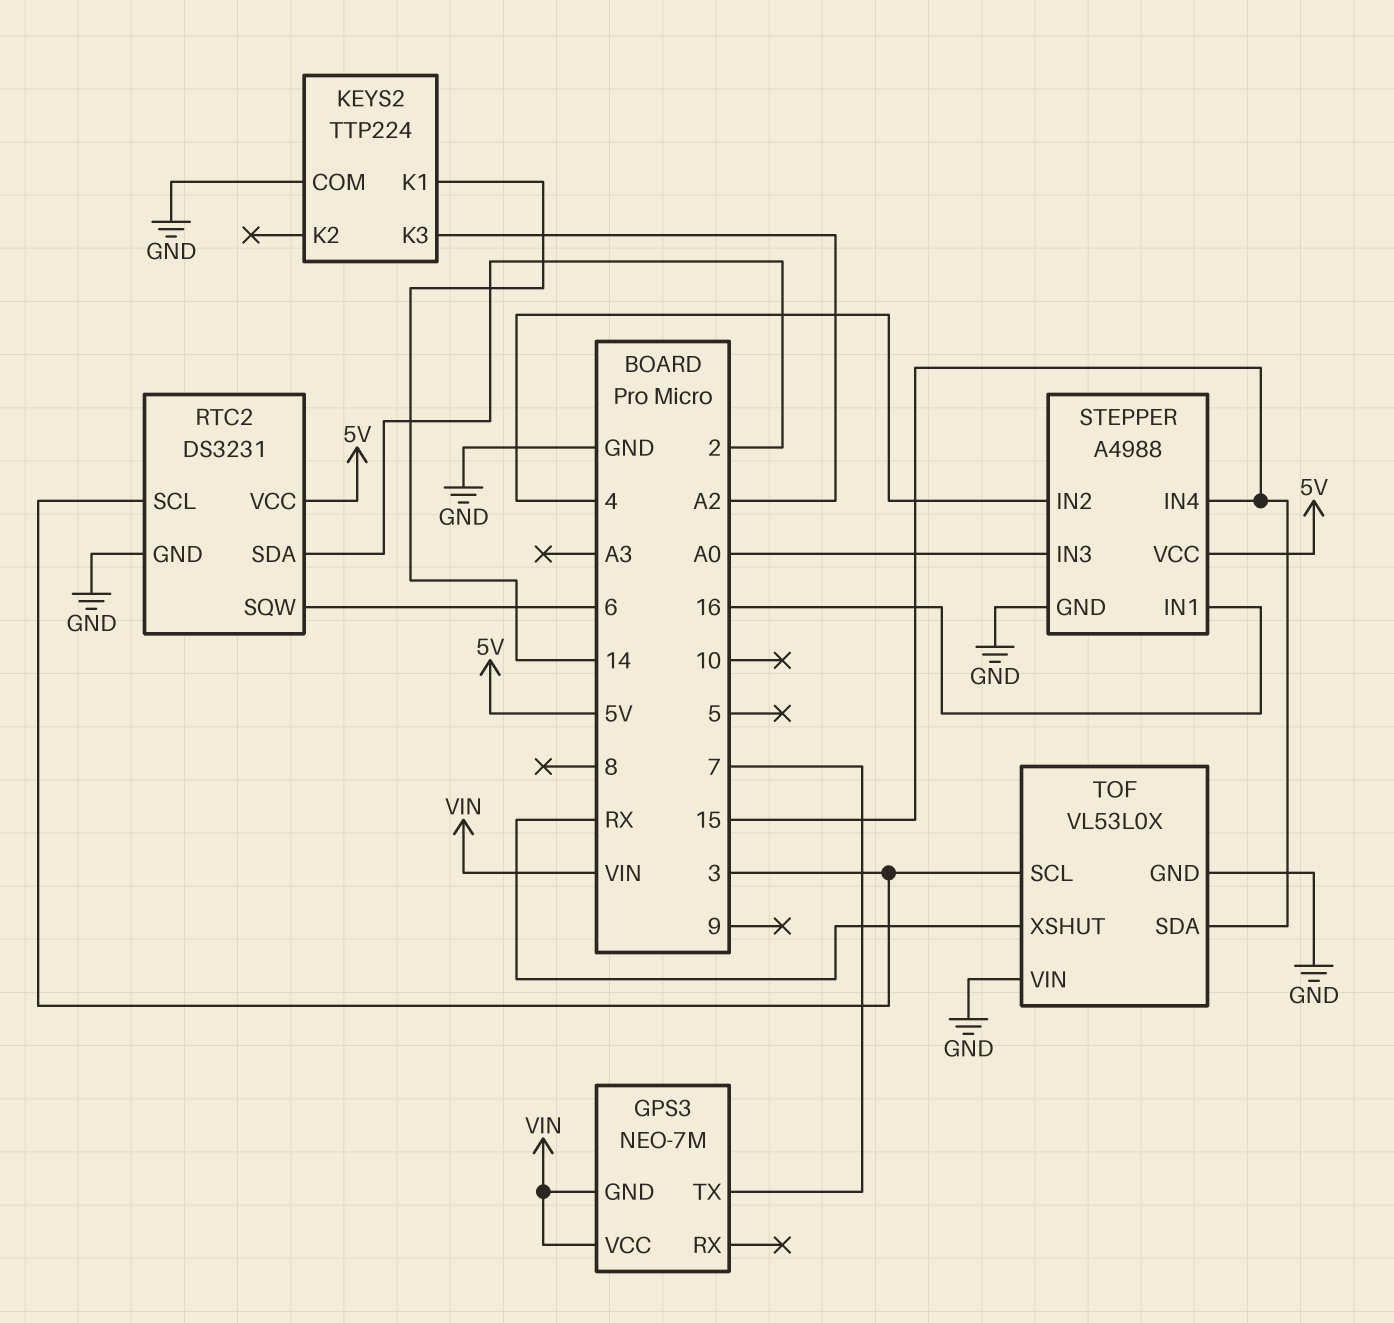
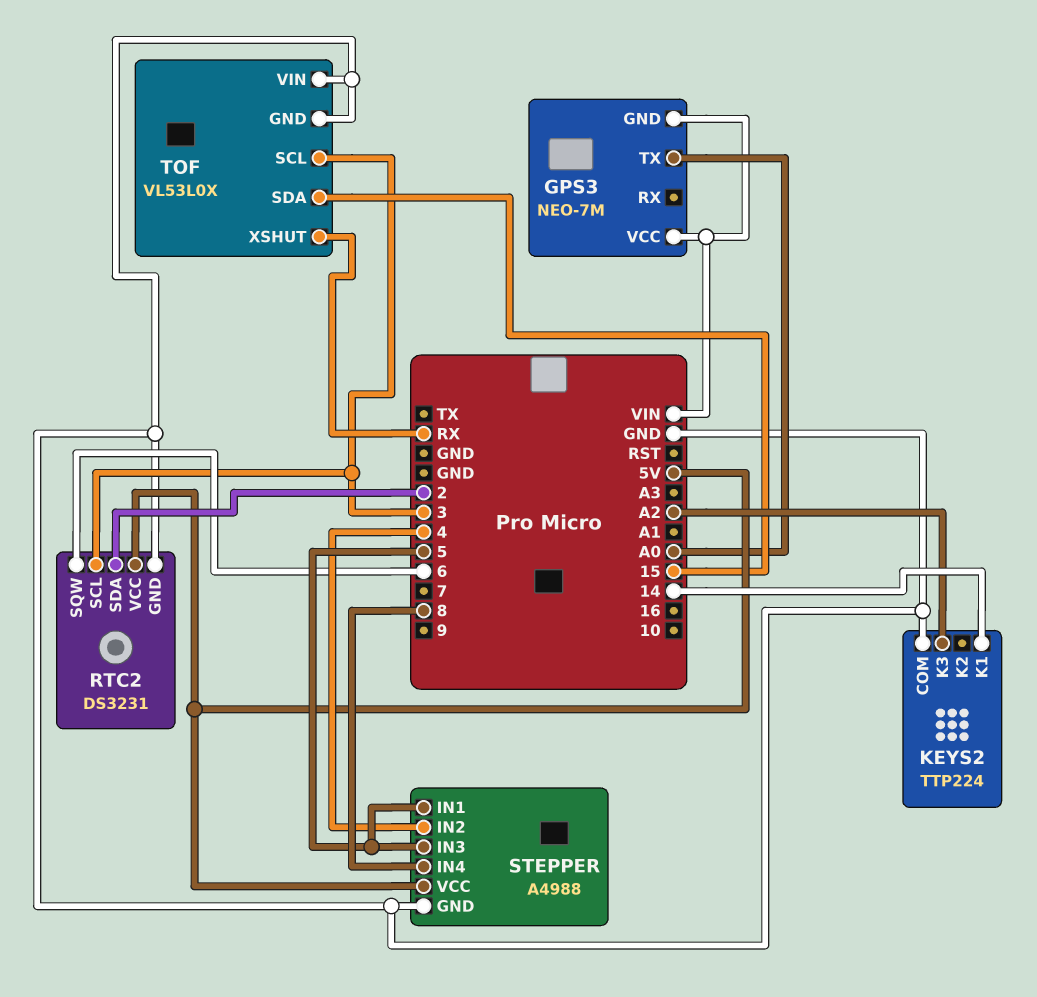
GPS3 pin TX: 7 -> A0
STEPPER pin IN1: 16 -> 5
STEPPER pin IN3: A0 -> 5
STEPPER pin IN4: 15 -> 8

